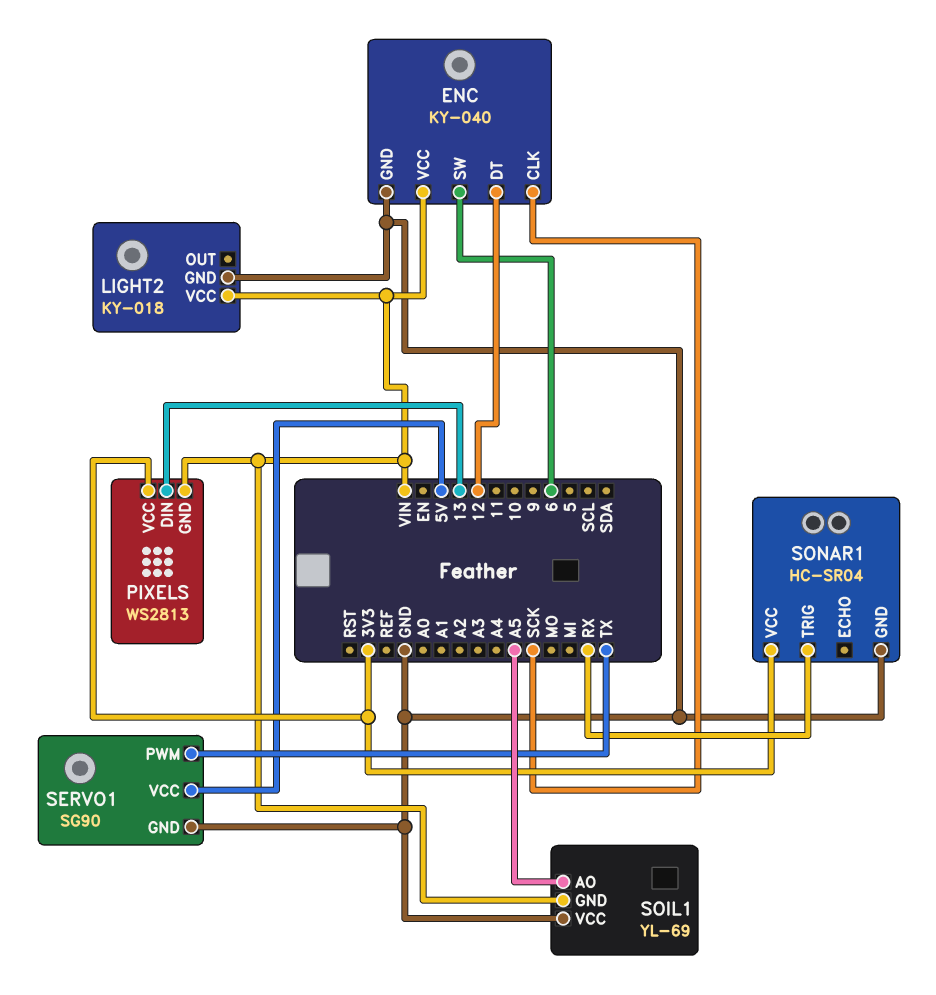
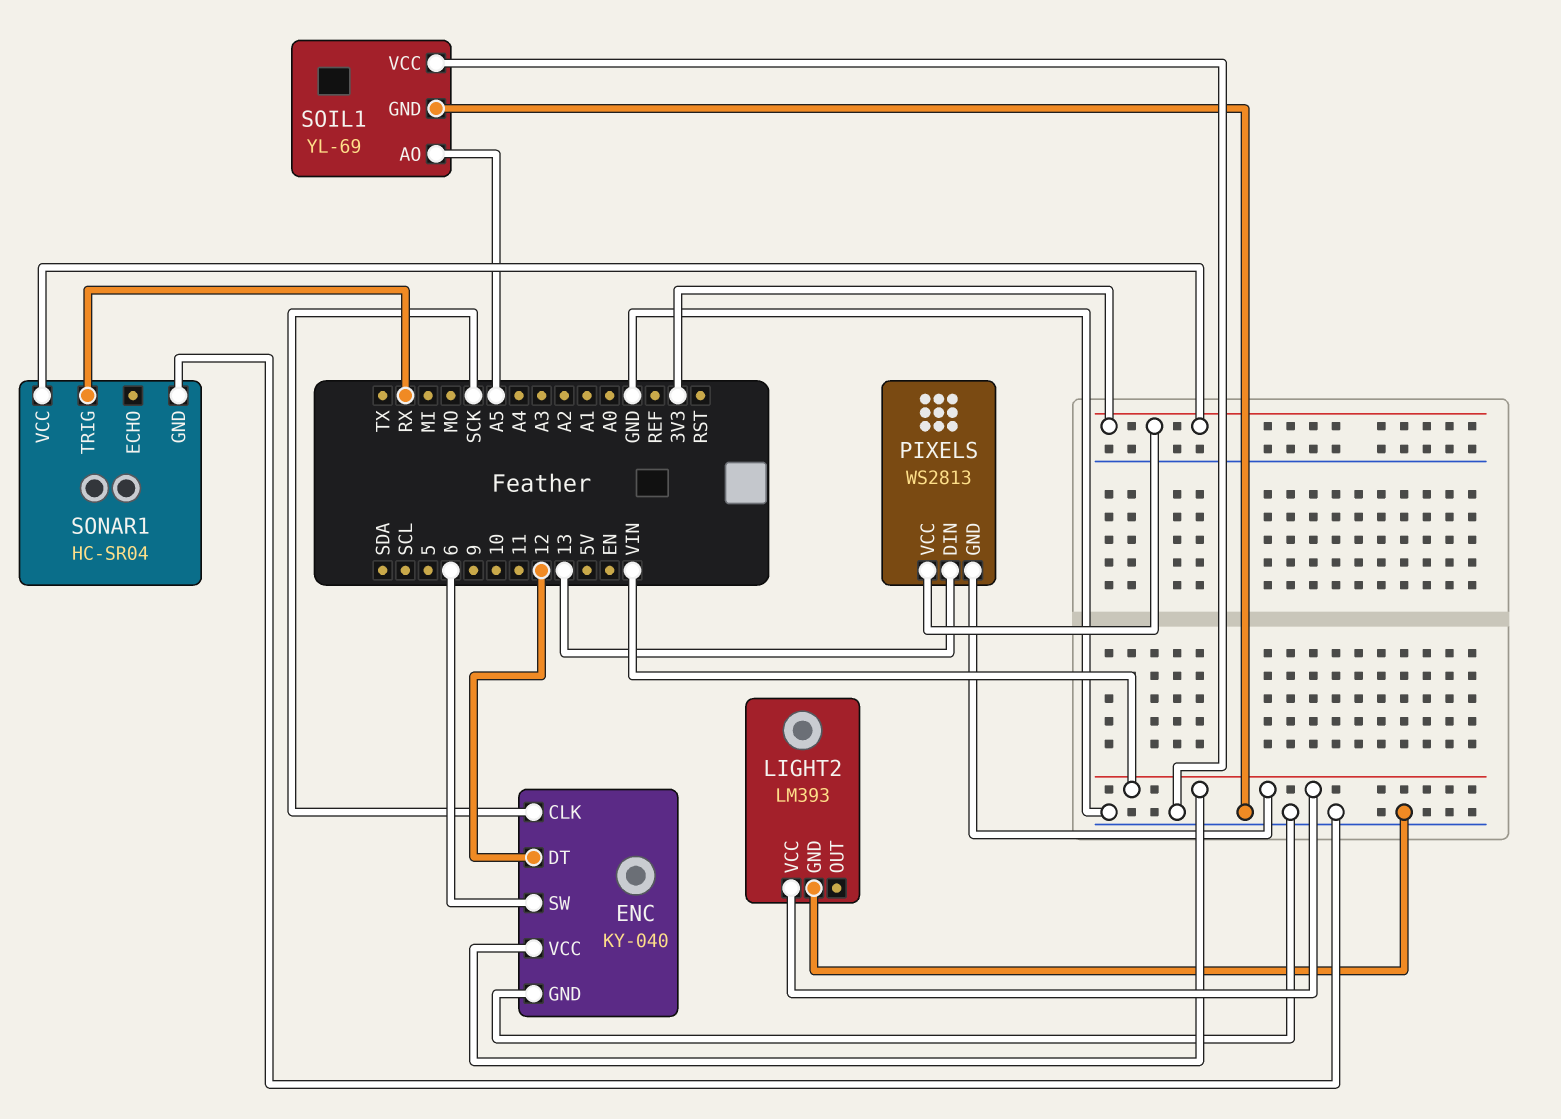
LIGHT2: KY-018 -> LM393
SERVO1: SG90 -> none
SERVO1 pin GND: GND -> none
SERVO1 pin PWM: TX -> none
SERVO1 pin VCC: 5V -> none
SOIL1 pin GND: VIN -> GND

